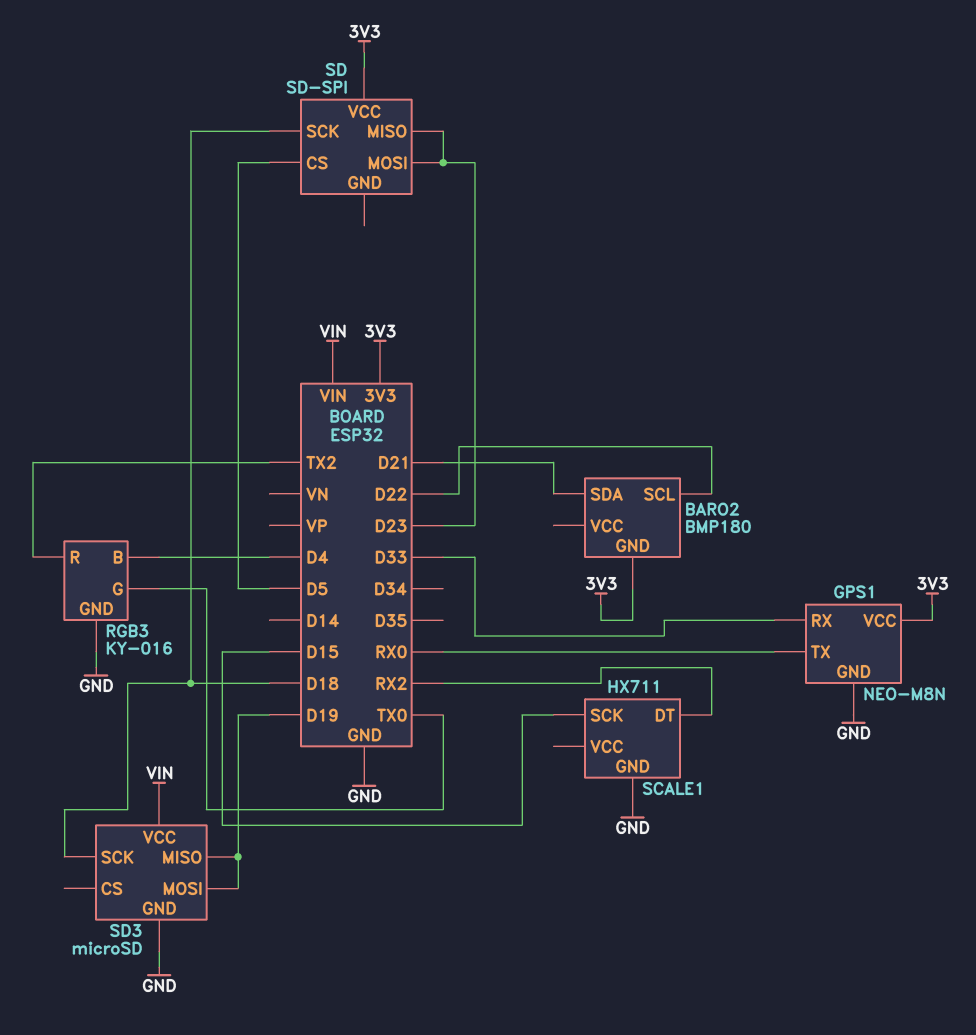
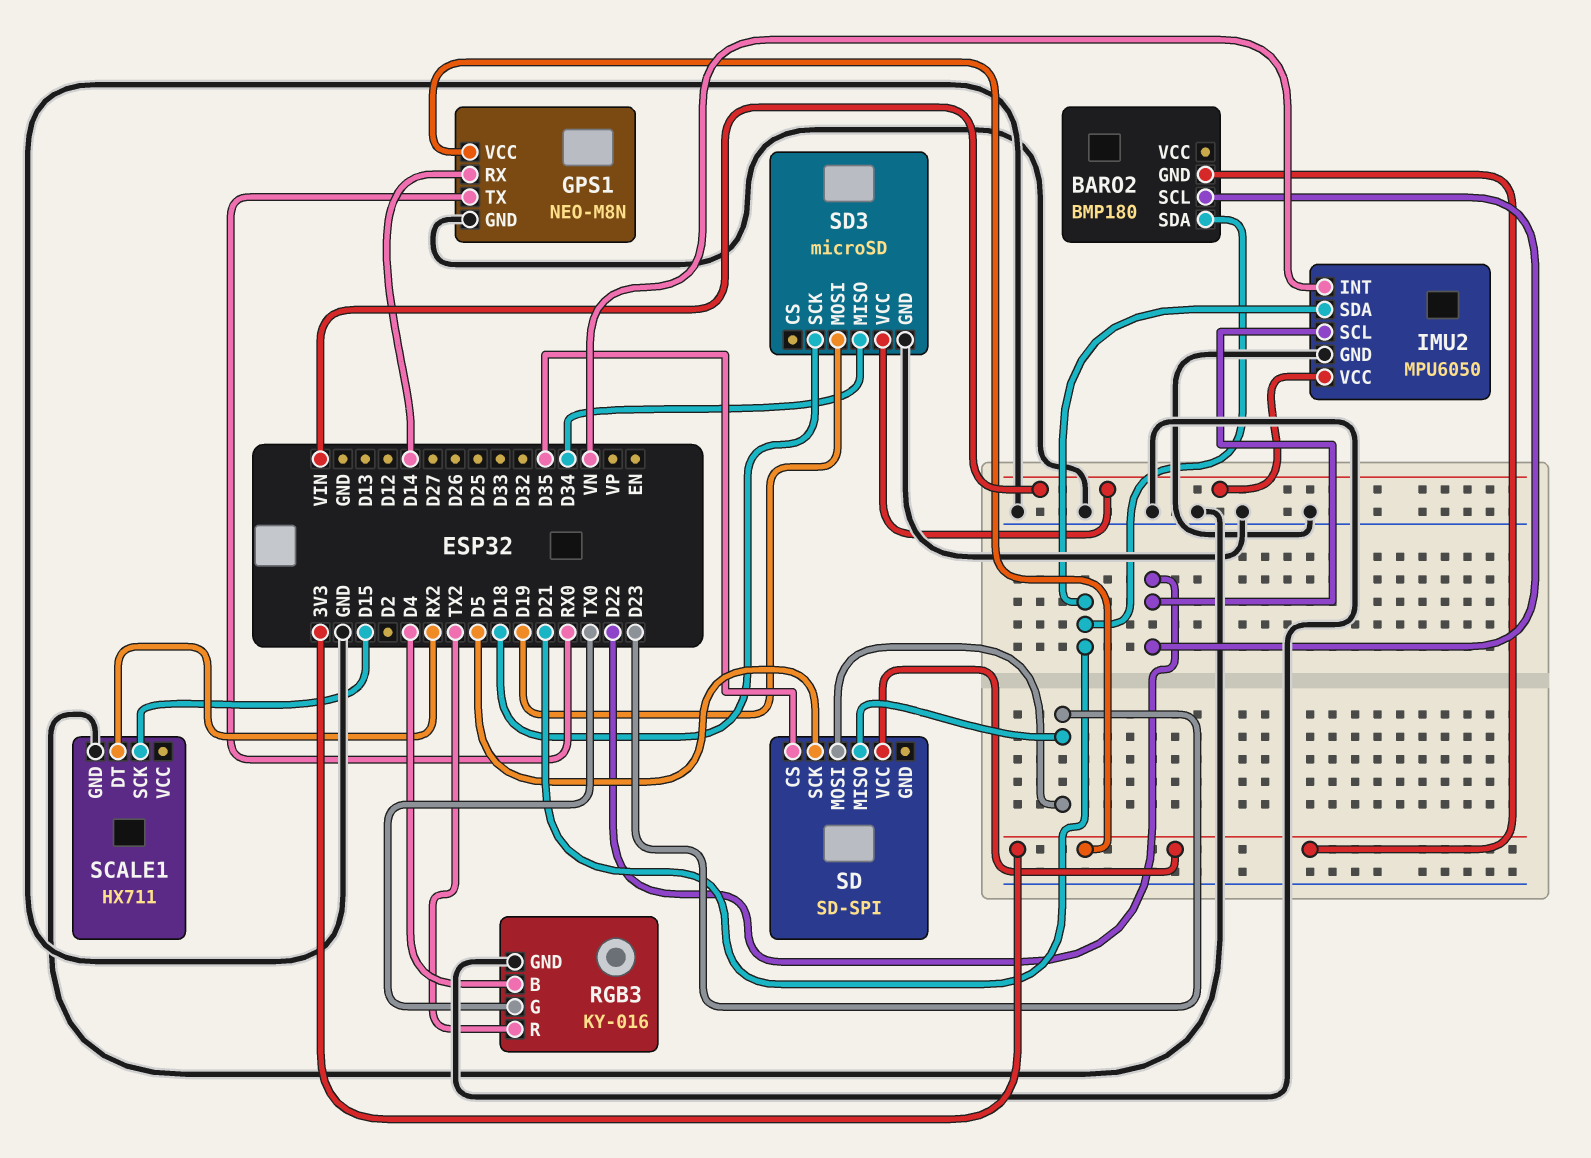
GPS1 pin RX: D33 -> D14
IMU2: none -> MPU6050
IMU2 pin GND: none -> GND
IMU2 pin INT: none -> VN
IMU2 pin SCL: none -> D22
IMU2 pin SDA: none -> D21
IMU2 pin VCC: none -> VIN
SD pin CS: D5 -> D35
SD pin SCK: D18 -> D5
SD3 pin MISO: D19 -> D34

